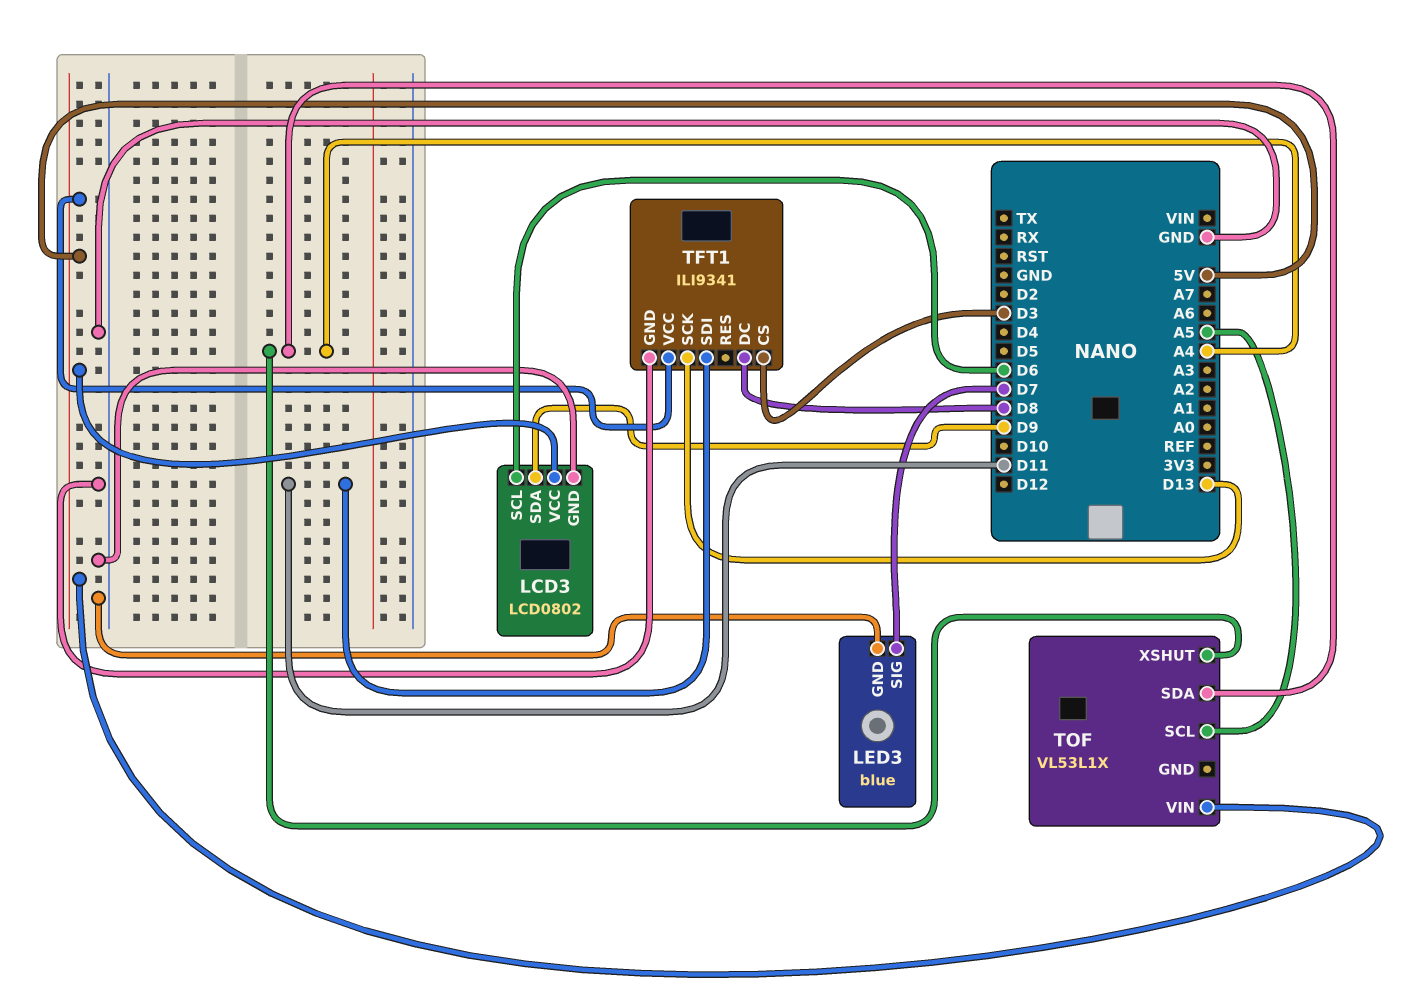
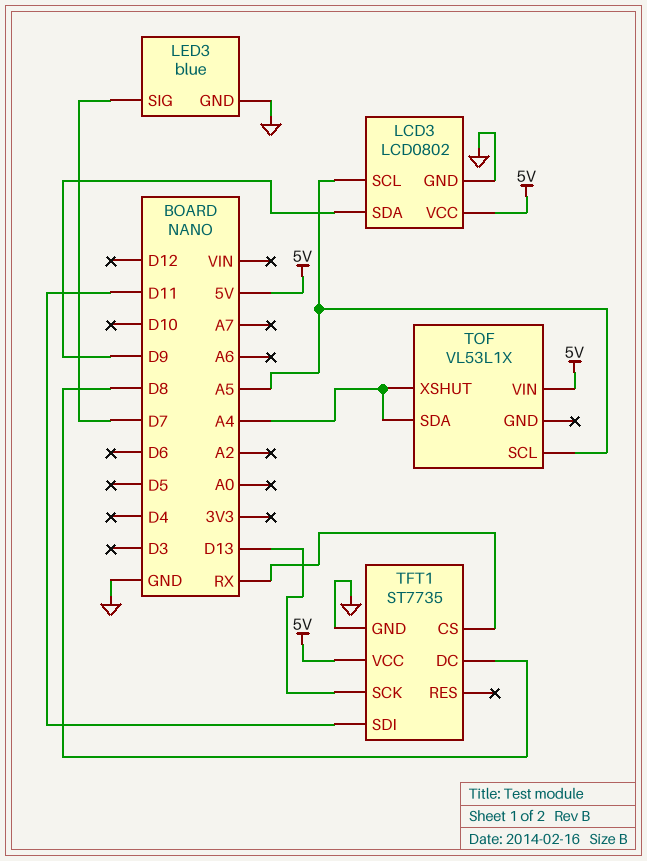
LCD3 pin SCL: D6 -> A5
TFT1: ILI9341 -> ST7735
TFT1 pin CS: D3 -> RX

